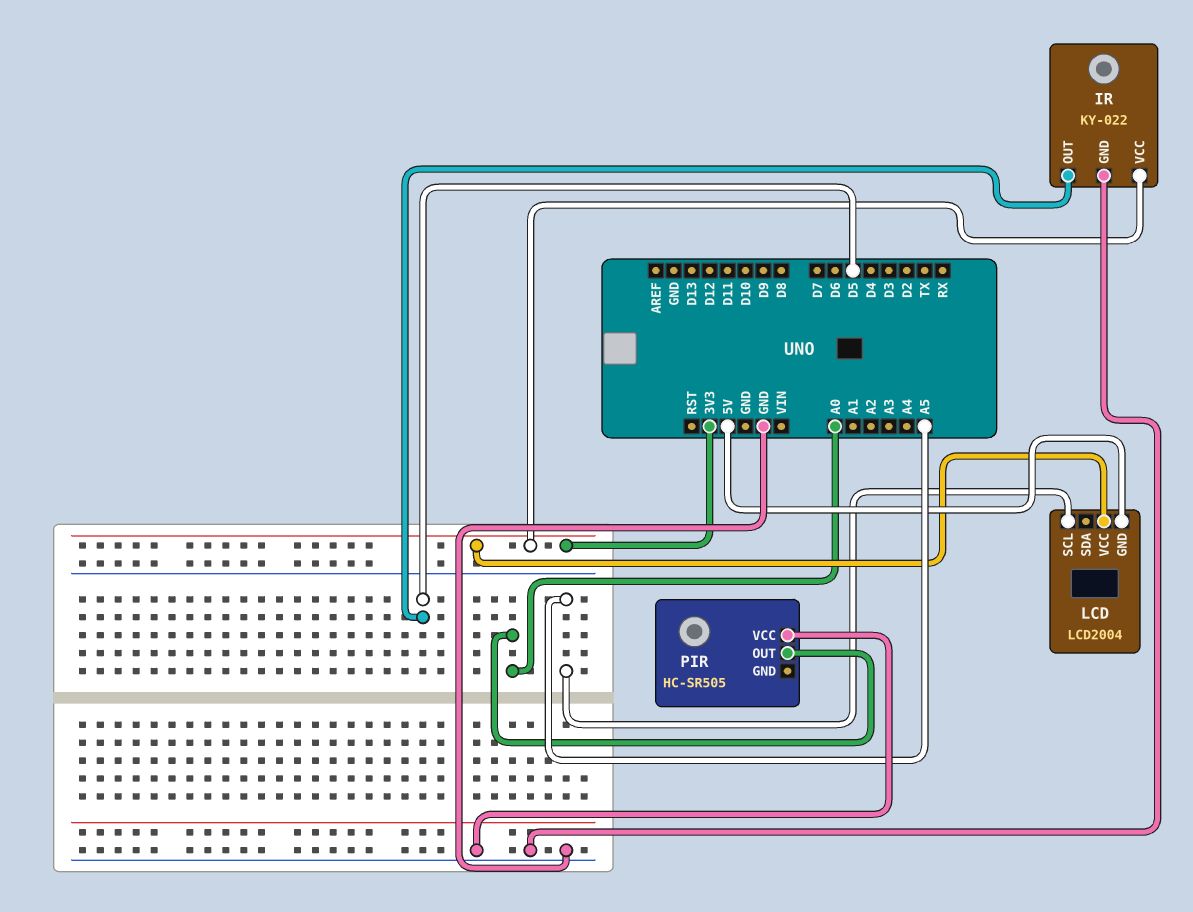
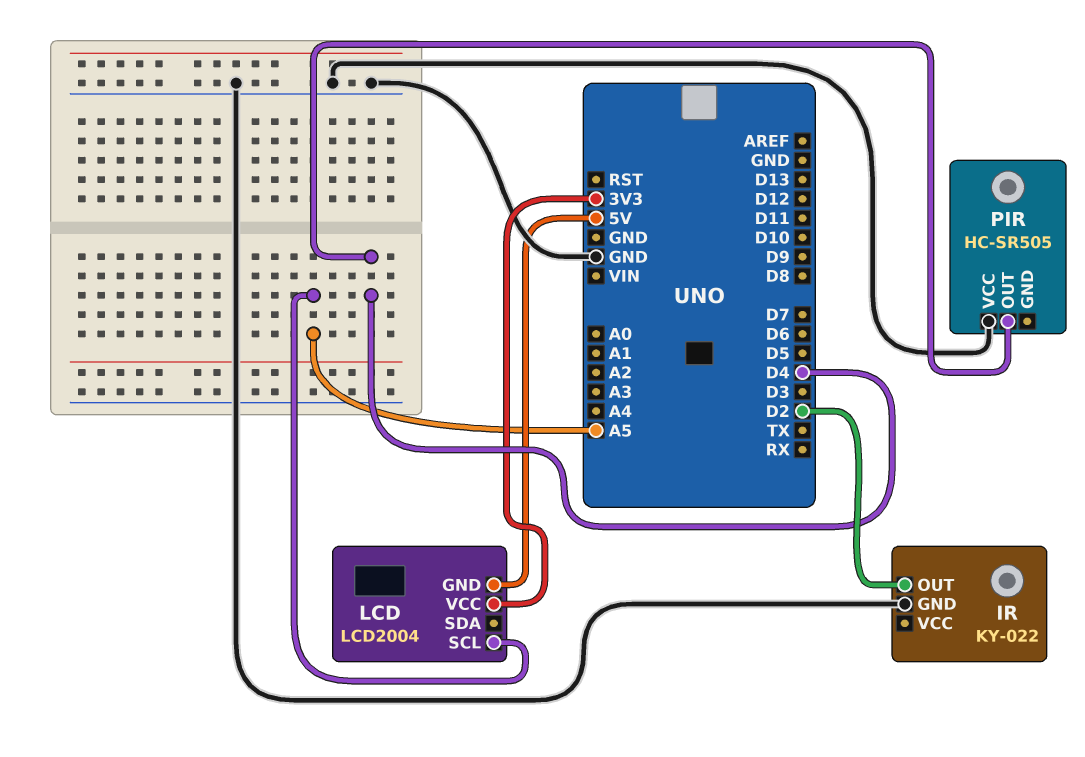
IR pin OUT: D5 -> D2
IR pin VCC: 3V3 -> none
PIR pin OUT: A0 -> D4

